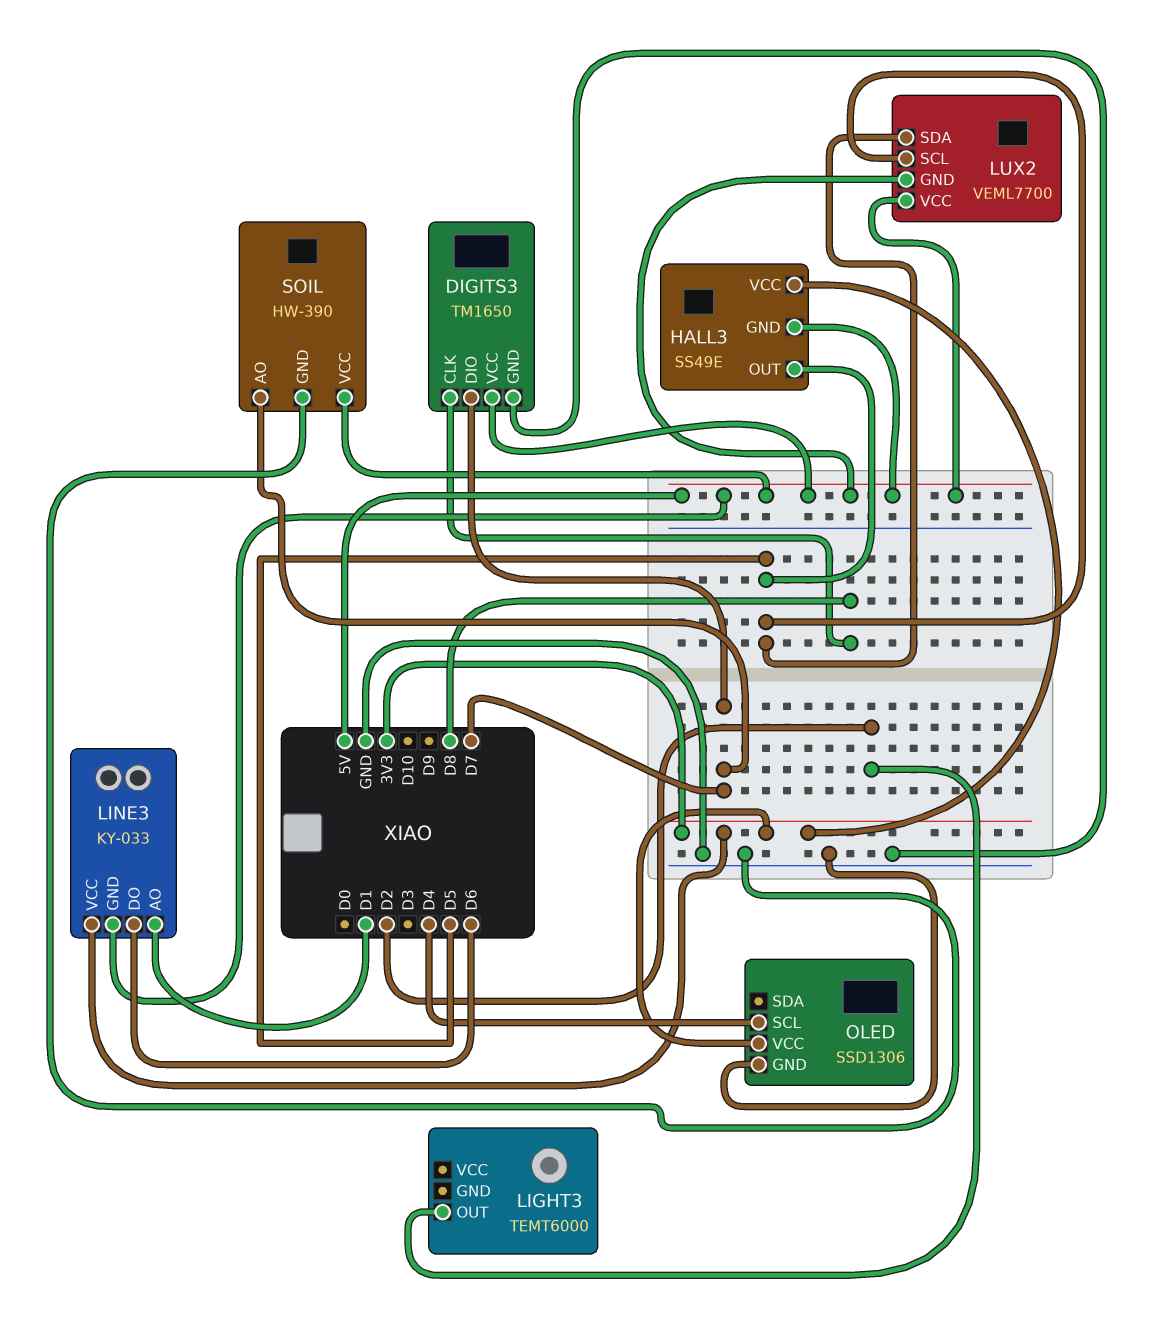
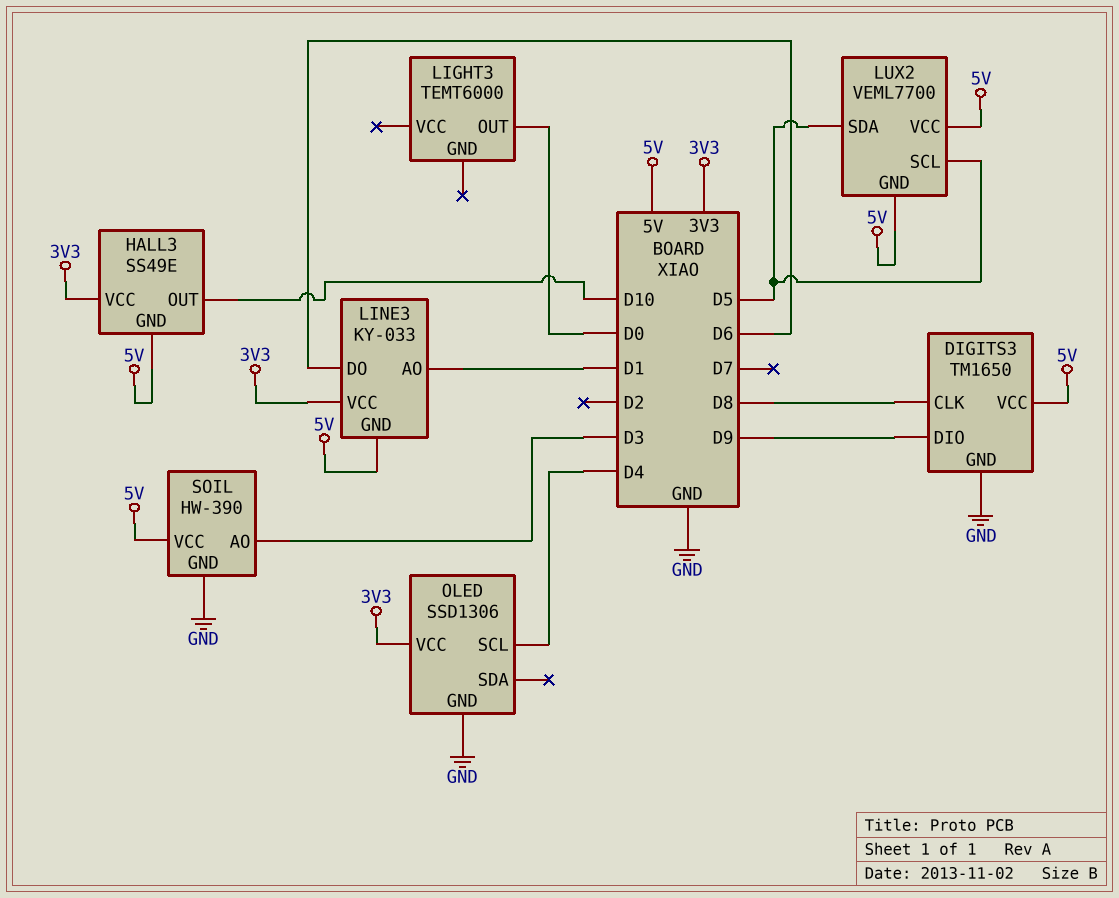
DIGITS3 pin DIO: D7 -> D9
HALL3 pin OUT: D5 -> D10
LIGHT3 pin OUT: D2 -> D0
SOIL pin AO: D7 -> D3

